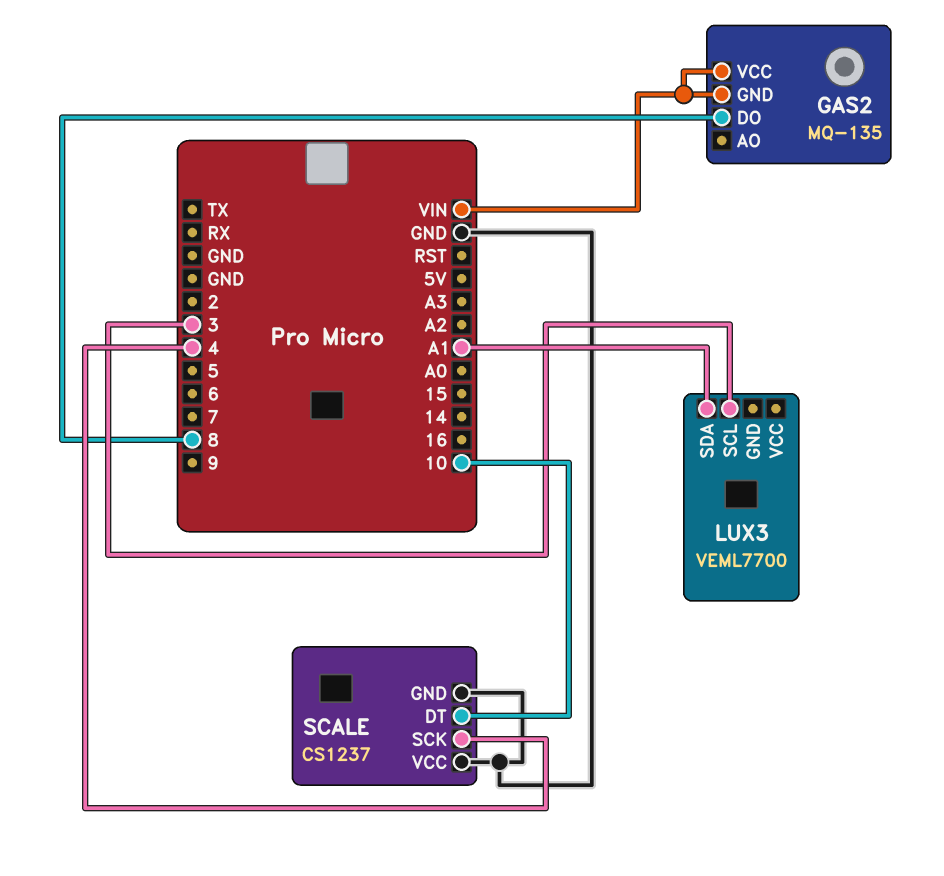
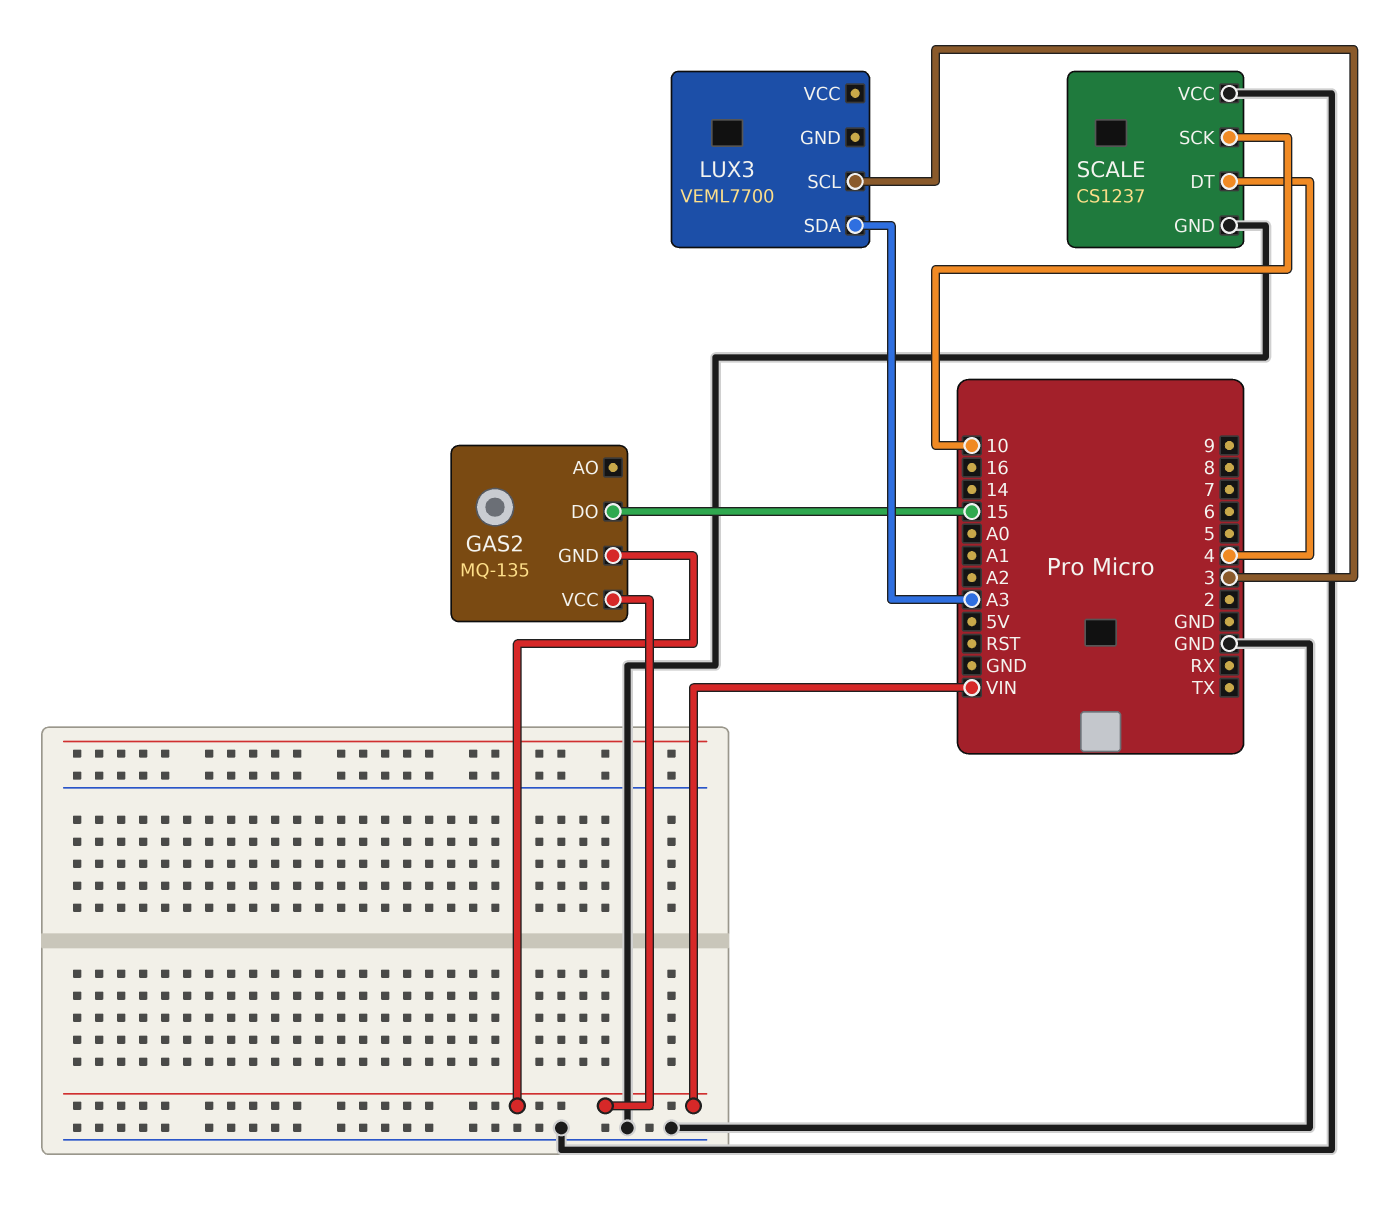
GAS2 pin DO: 8 -> 15
LUX3 pin SDA: A1 -> A3
SCALE pin DT: 10 -> 4
SCALE pin SCK: 4 -> 10

